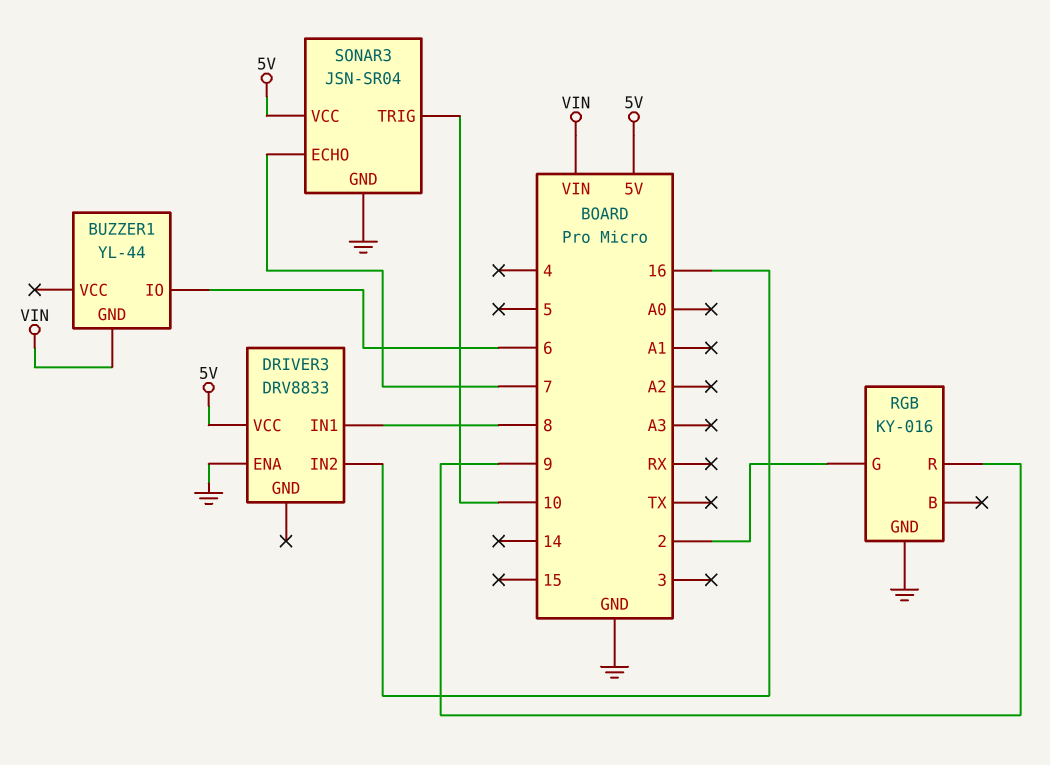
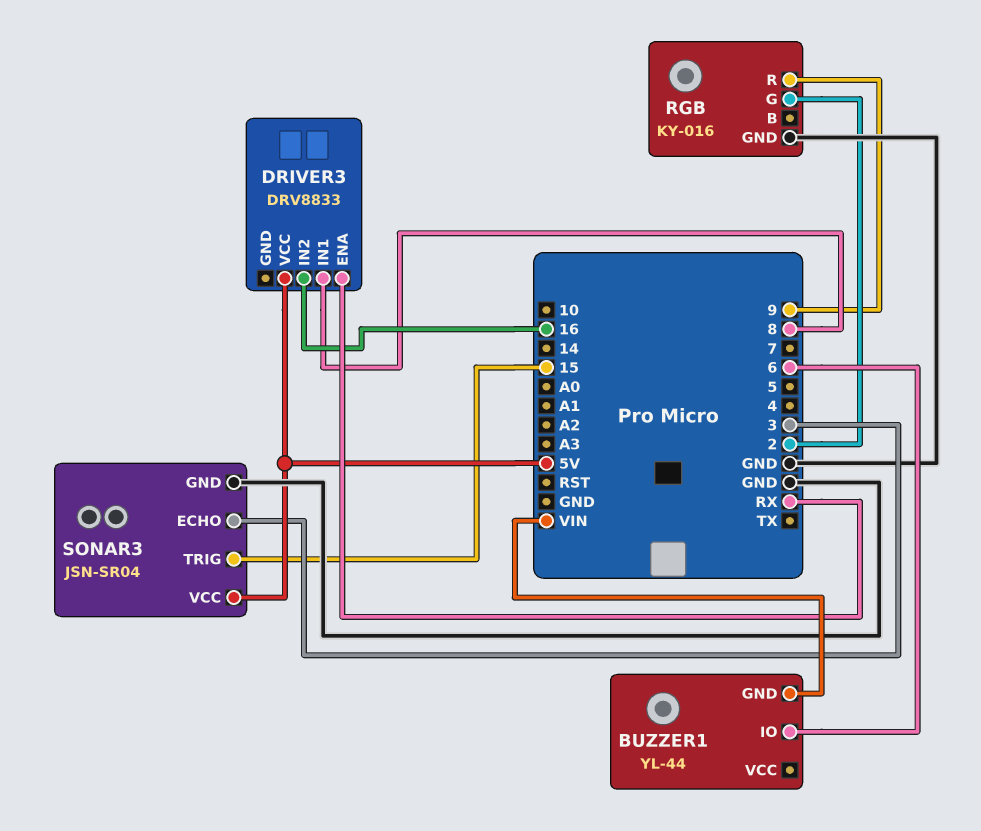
DRIVER3 pin ENA: GND -> RX
SONAR3 pin ECHO: 7 -> 3
SONAR3 pin TRIG: 10 -> 15

